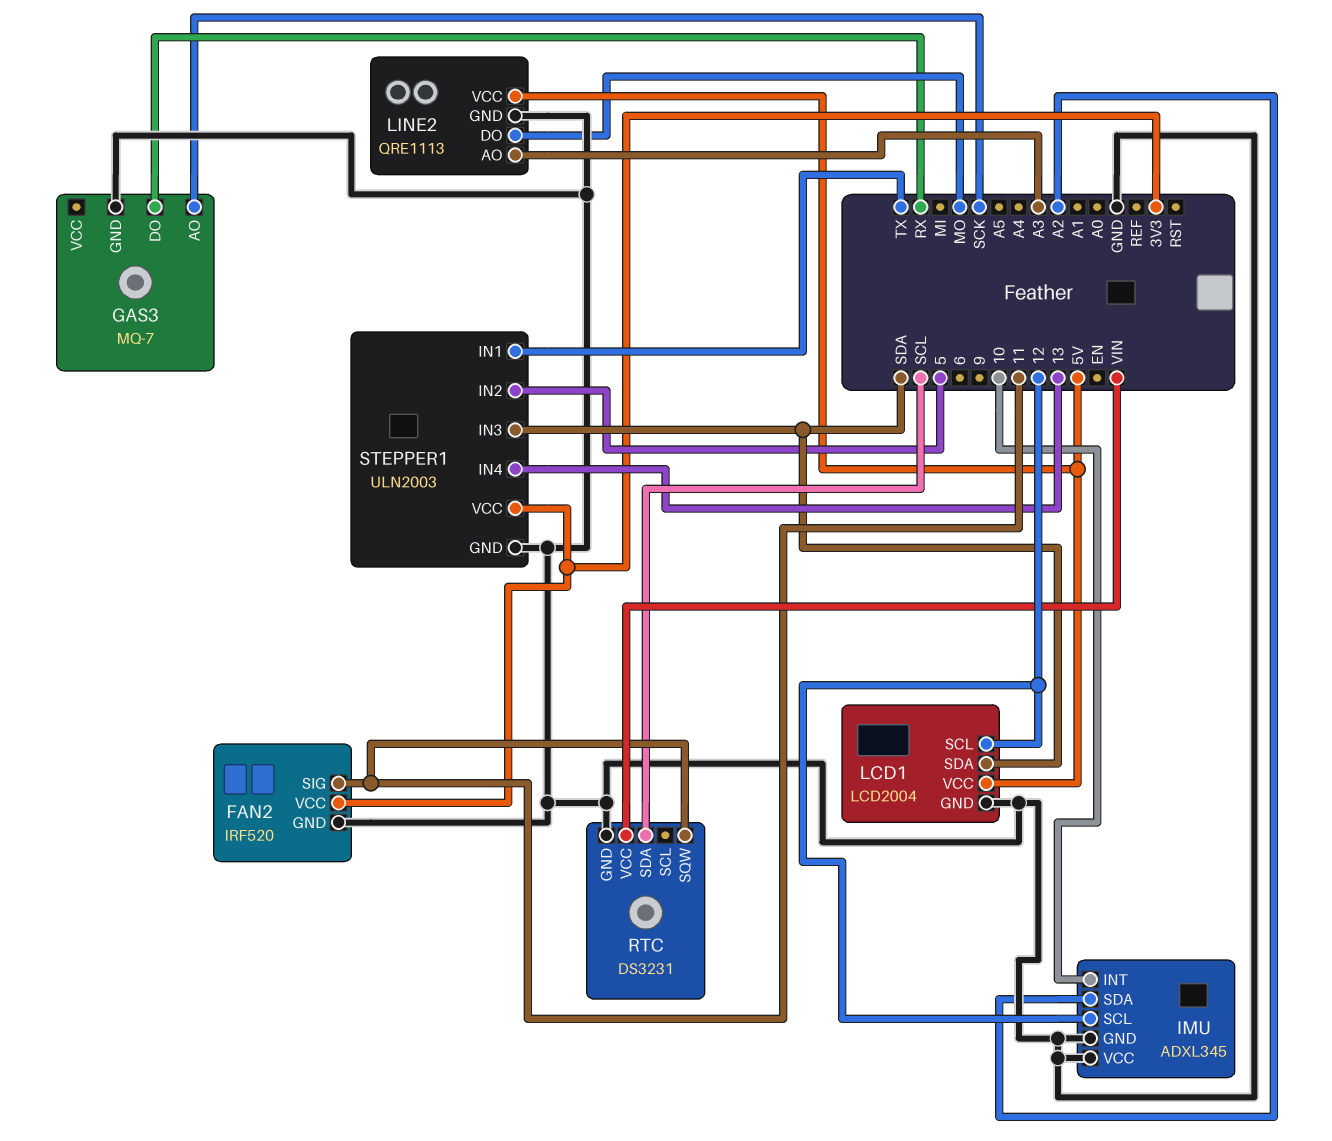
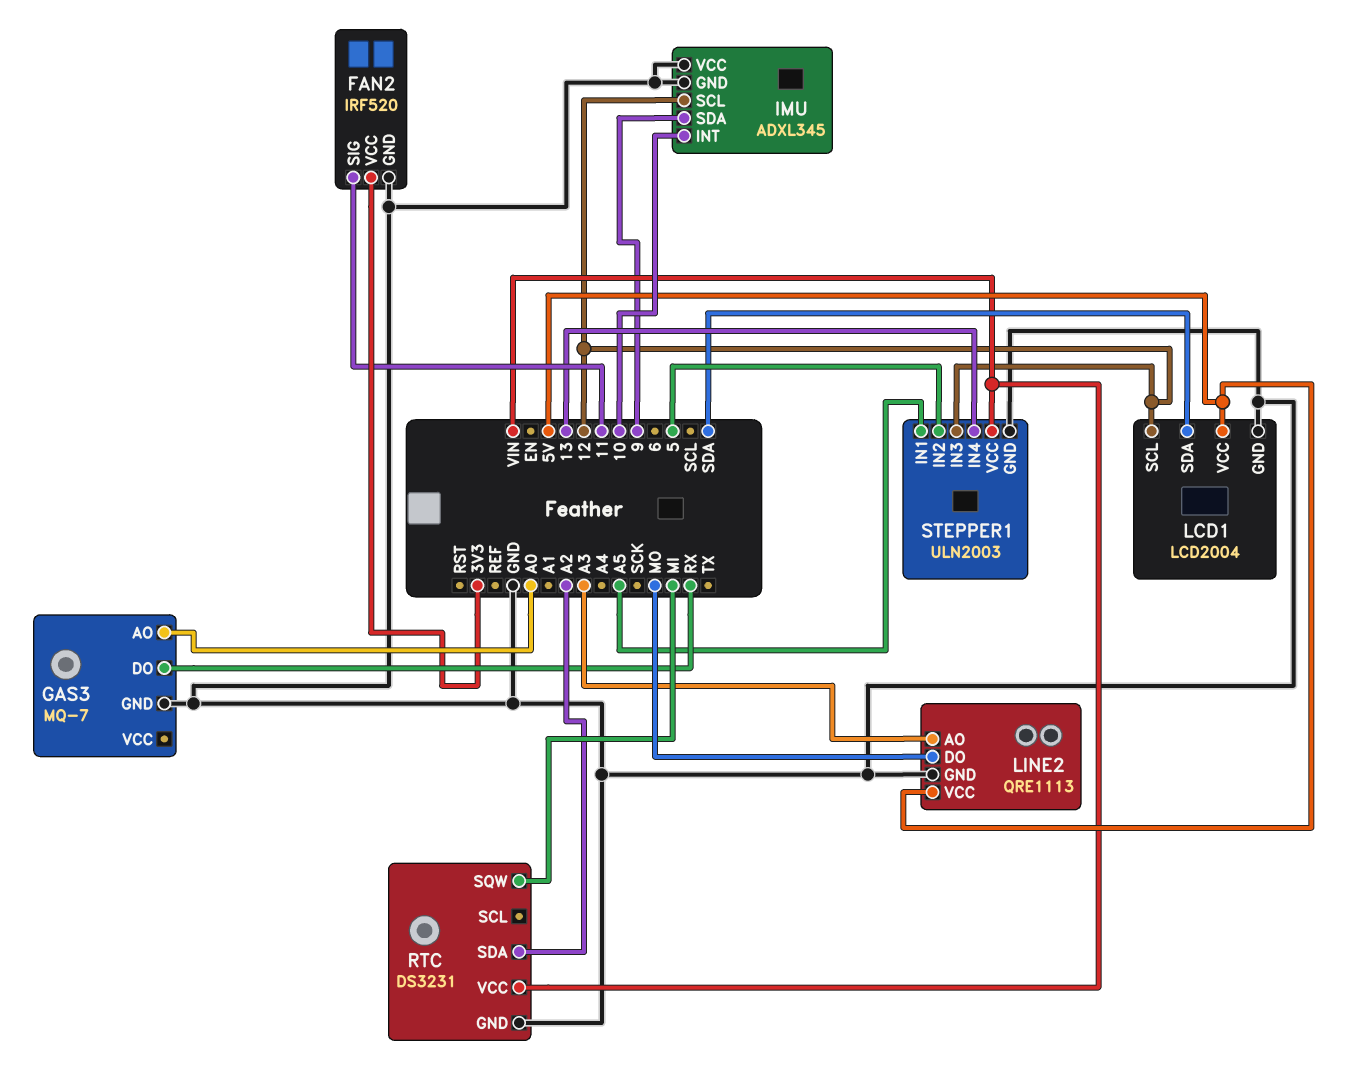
GAS3 pin AO: SCK -> A0
IMU pin SDA: A2 -> 9
RTC pin SDA: SCL -> A2
RTC pin SQW: 11 -> MI
STEPPER1 pin IN1: TX -> A5
STEPPER1 pin IN3: SDA -> 12
STEPPER1 pin VCC: 3V3 -> VIN

